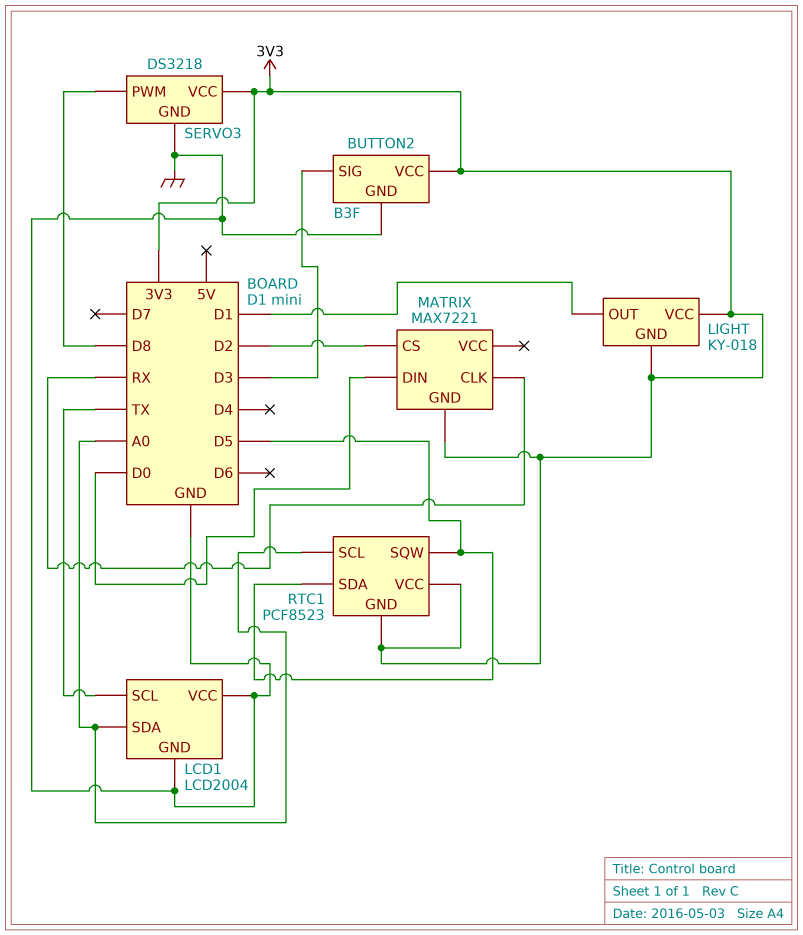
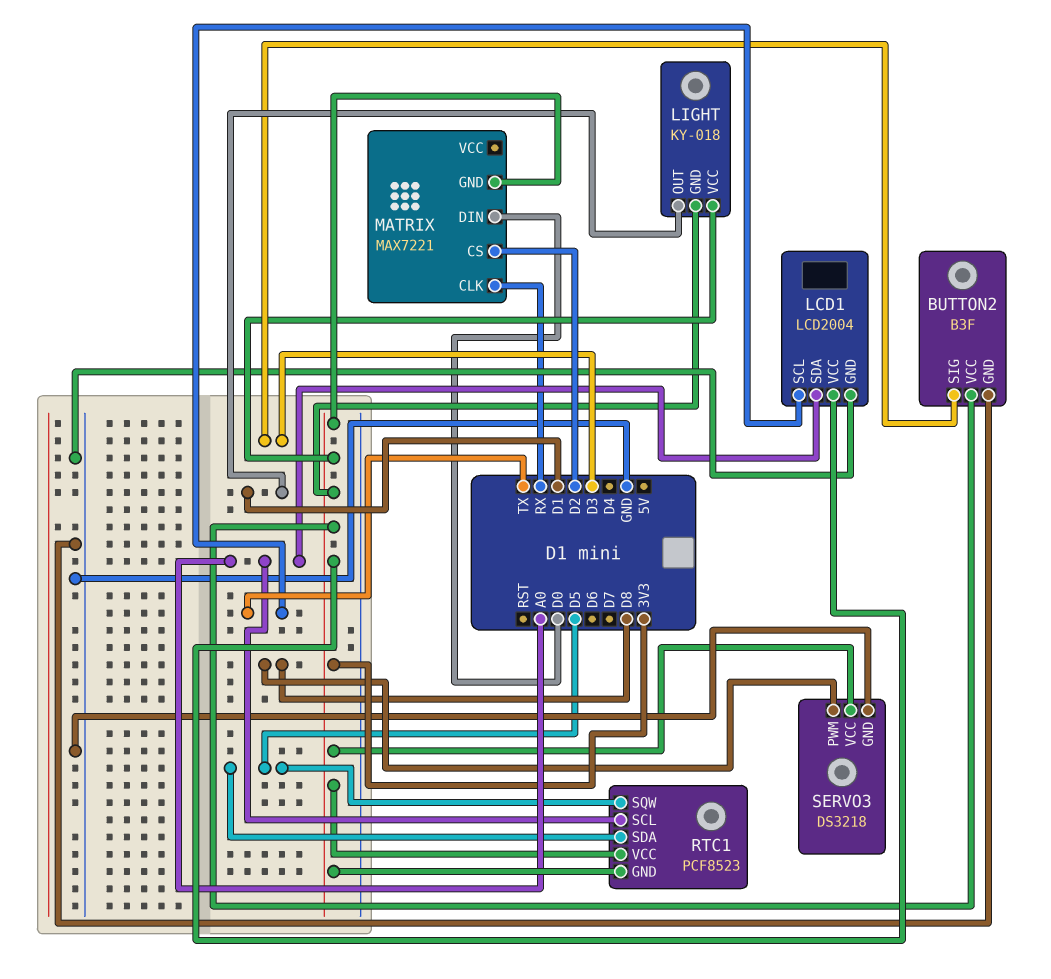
LCD1 pin VCC: GND -> 3V3

